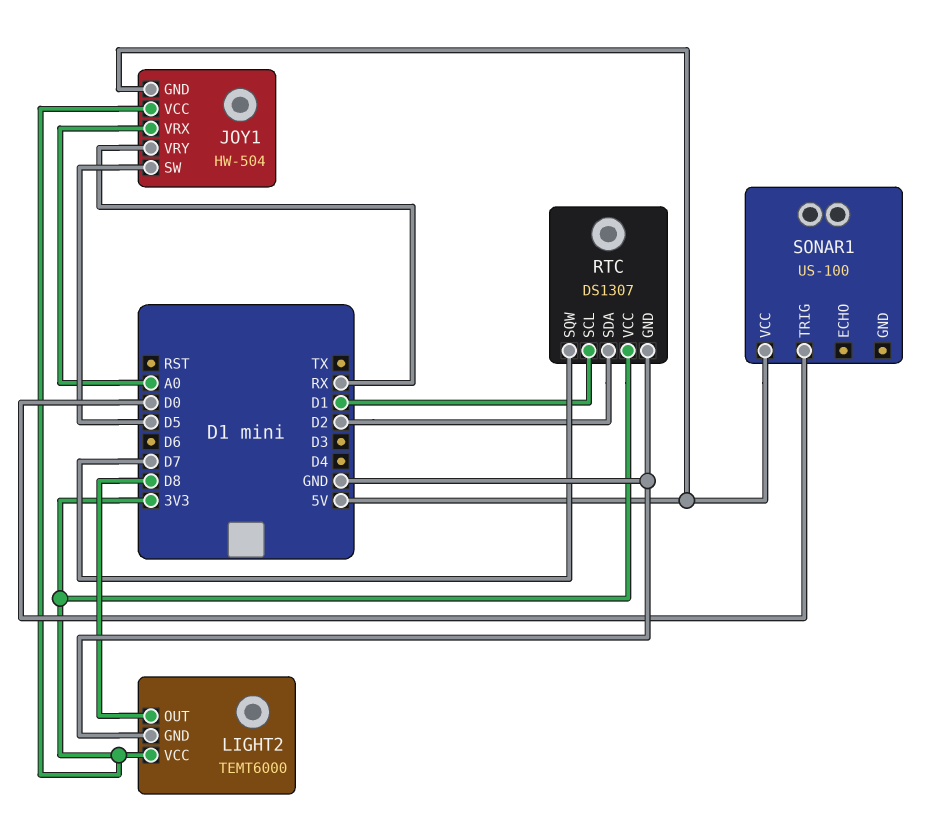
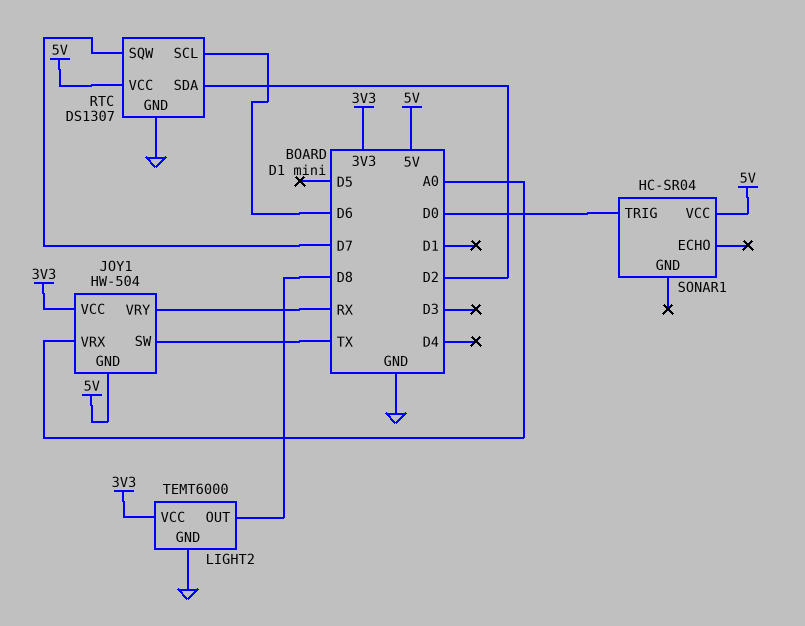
JOY1 pin SW: D5 -> TX
RTC pin SCL: D1 -> D6
RTC pin VCC: 3V3 -> 5V
SONAR1: US-100 -> HC-SR04

